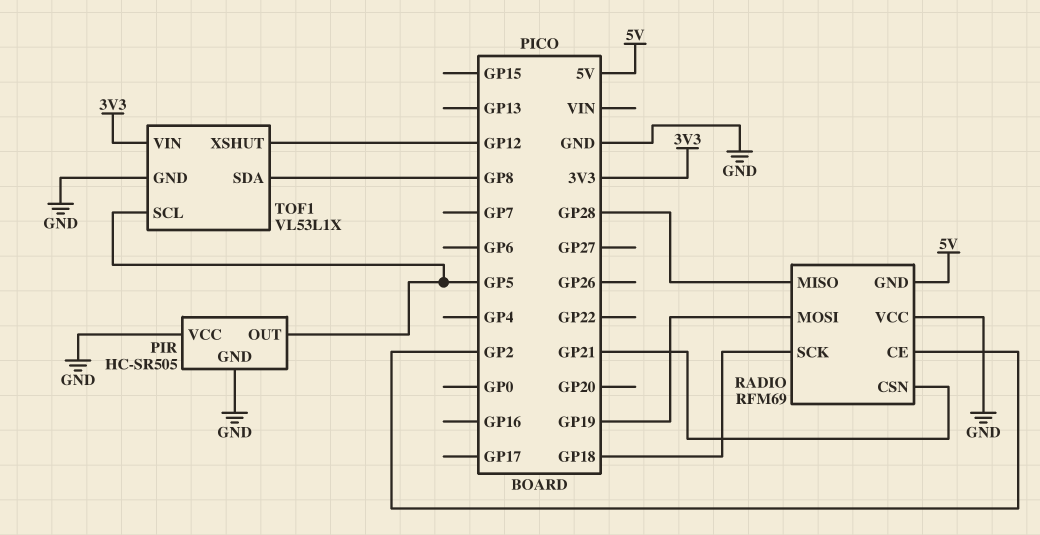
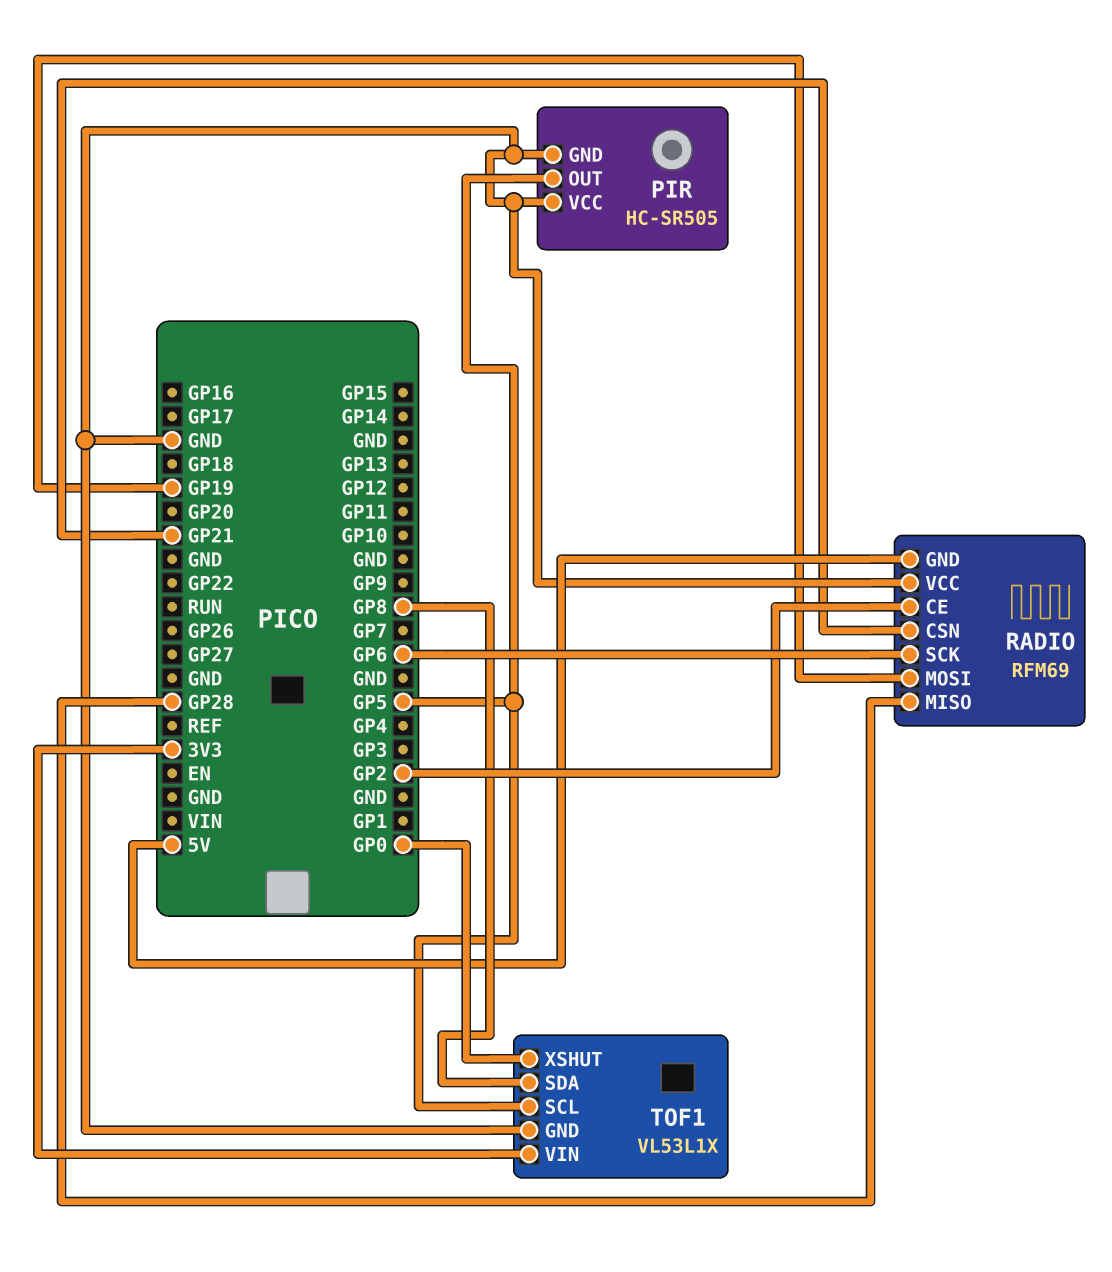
RADIO pin SCK: GP18 -> GP6
TOF1 pin XSHUT: GP12 -> GP0

